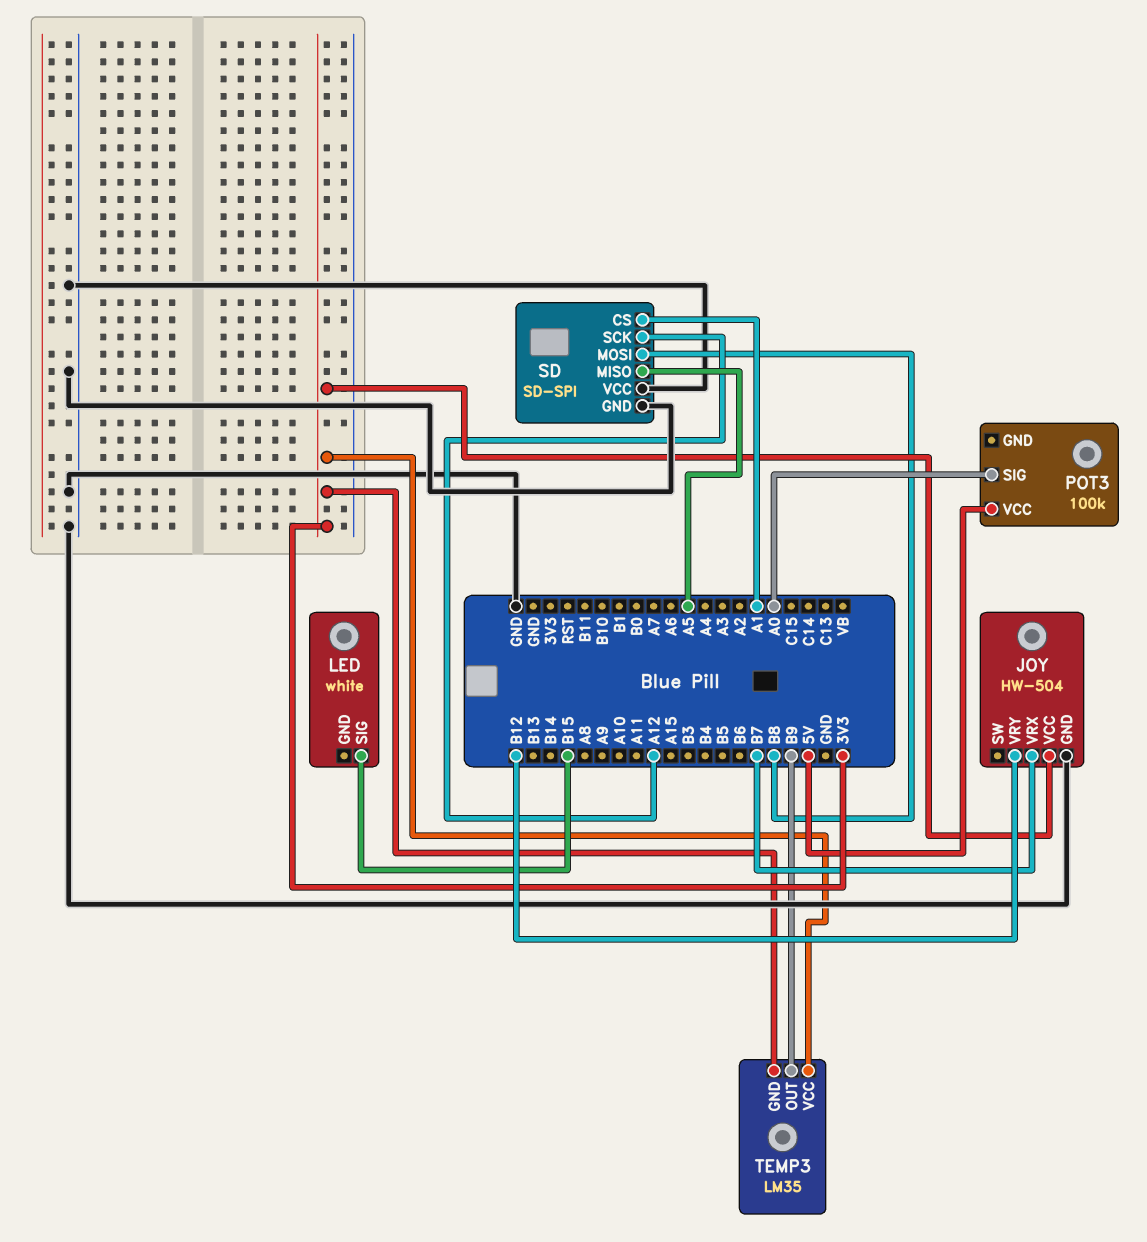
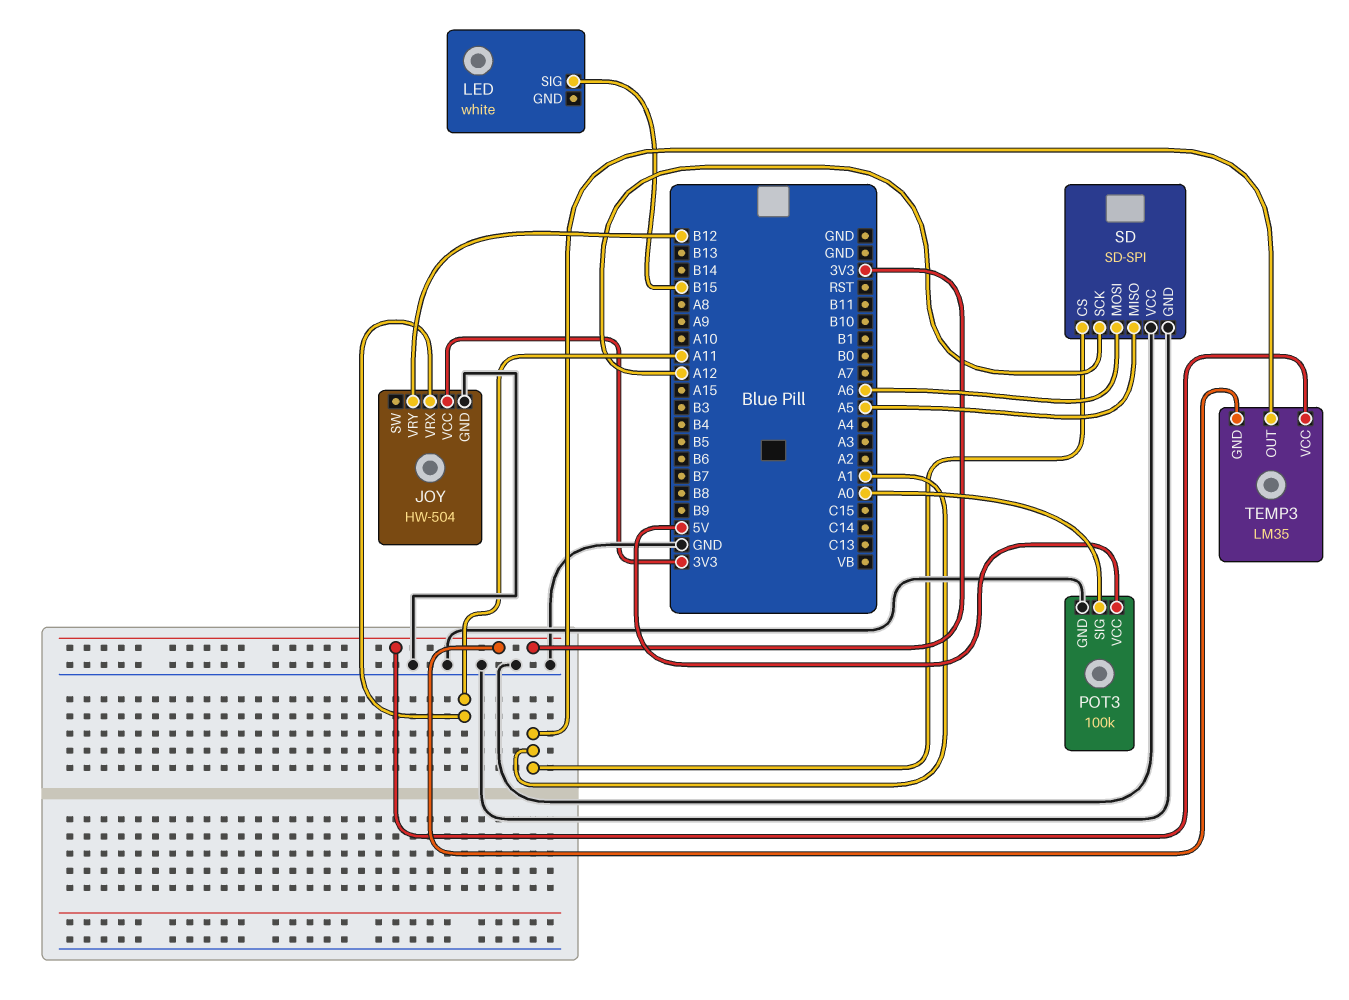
JOY pin VRX: B7 -> A11
POT3 pin GND: none -> GND
SD pin MOSI: B8 -> A6
TEMP3 pin OUT: B9 -> A1

